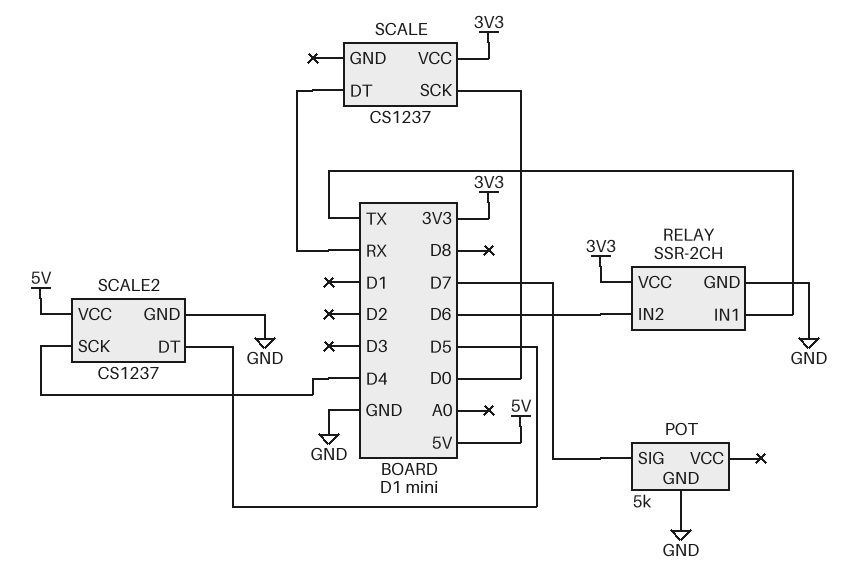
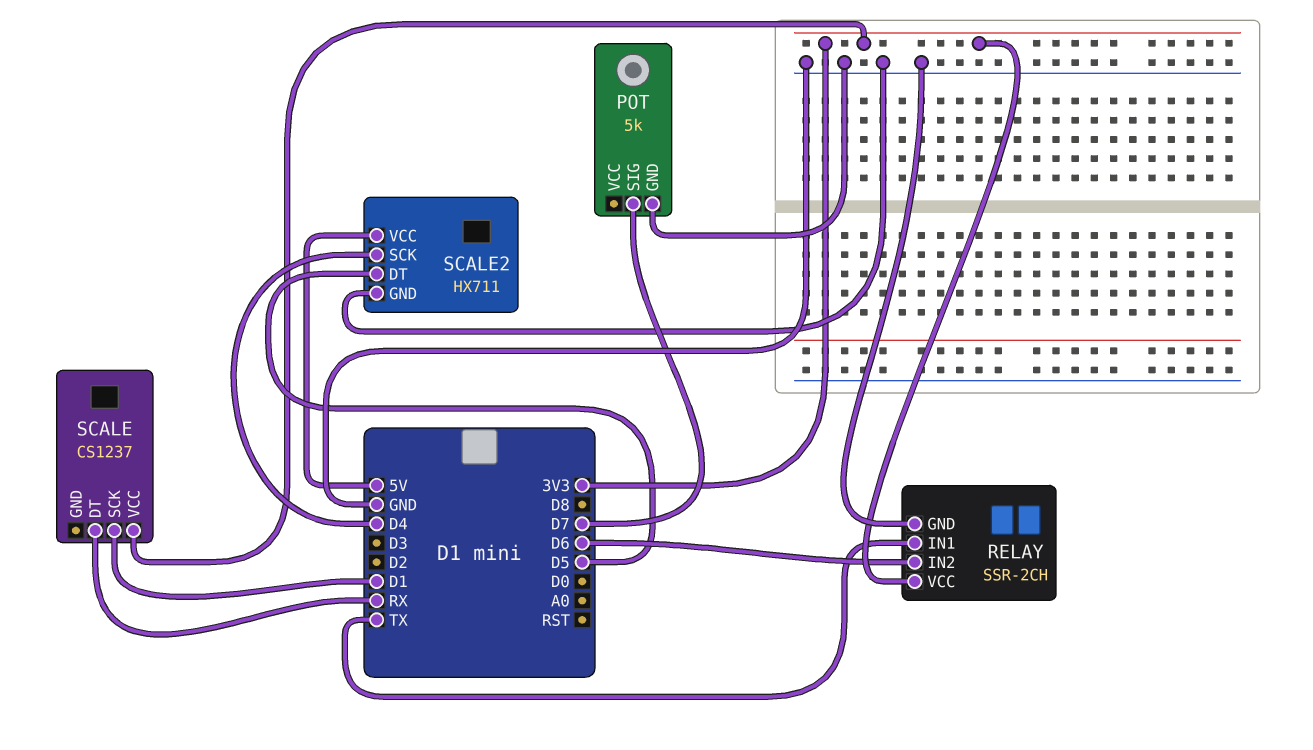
SCALE pin SCK: D0 -> D1
SCALE2: CS1237 -> HX711

